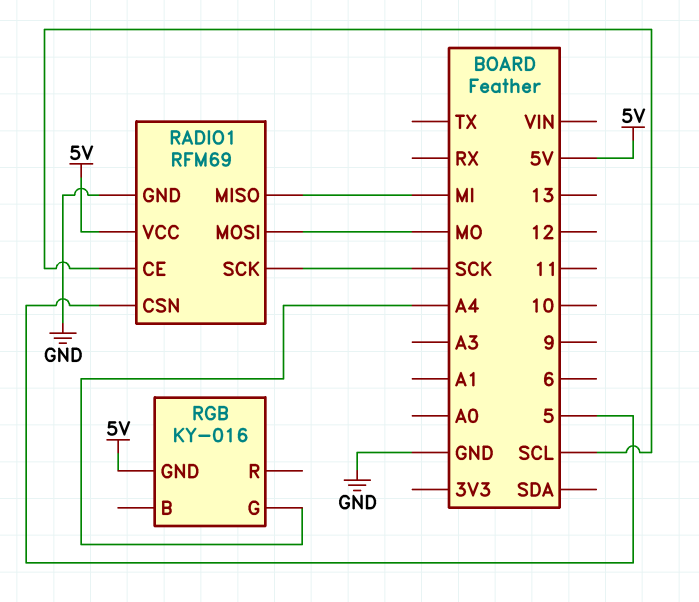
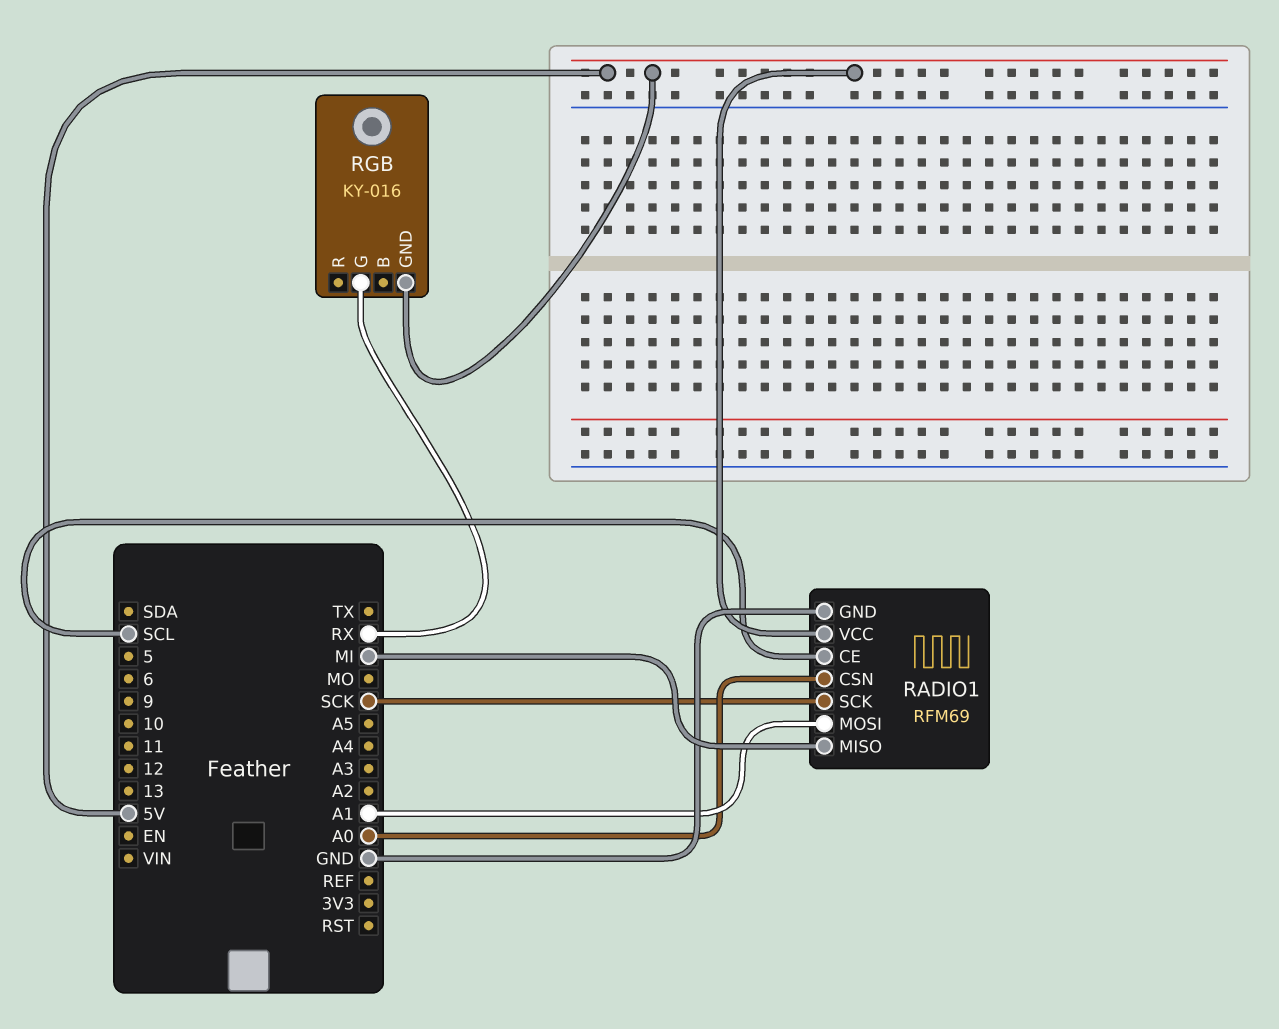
RADIO1 pin CSN: 5 -> A0
RADIO1 pin MOSI: MO -> A1
RGB pin G: A4 -> RX

